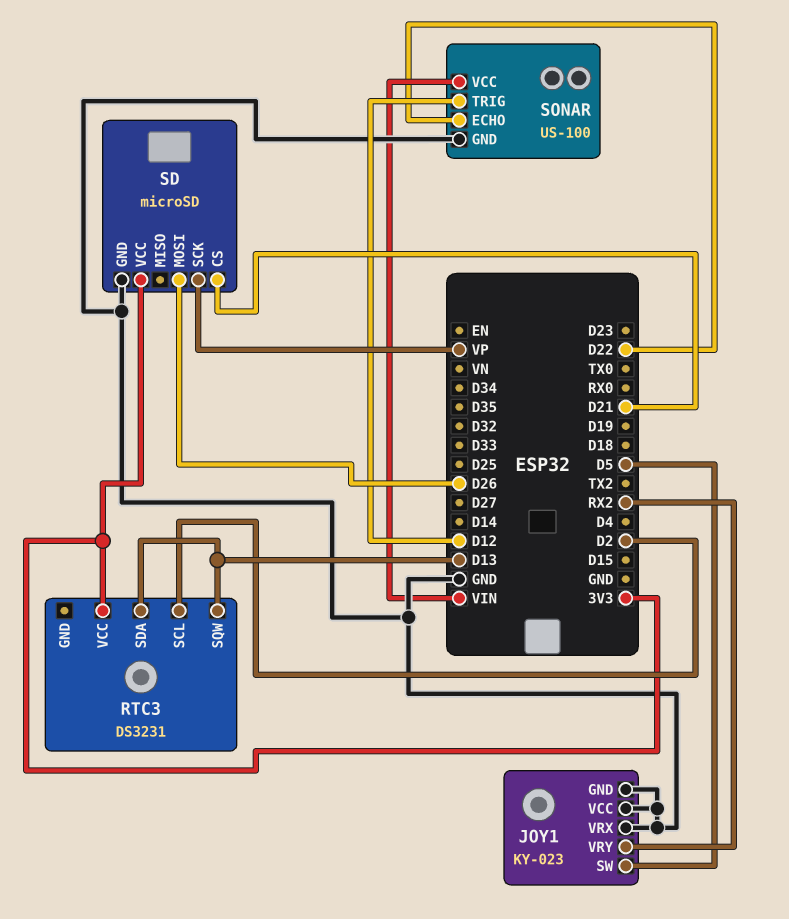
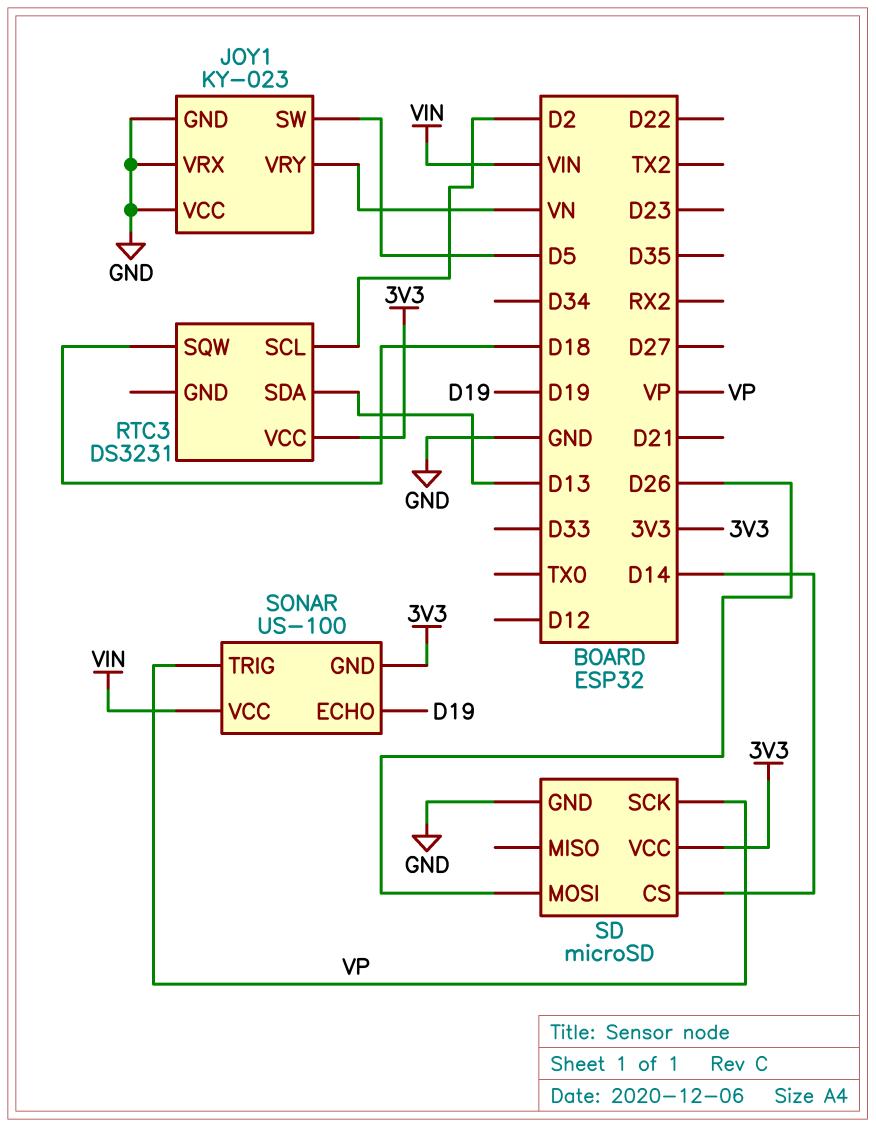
JOY1 pin VRY: RX2 -> VN
RTC3 pin SQW: D13 -> D18
SD pin CS: D21 -> D14
SONAR pin ECHO: D22 -> D19
SONAR pin GND: GND -> 3V3
SONAR pin TRIG: D12 -> VP

